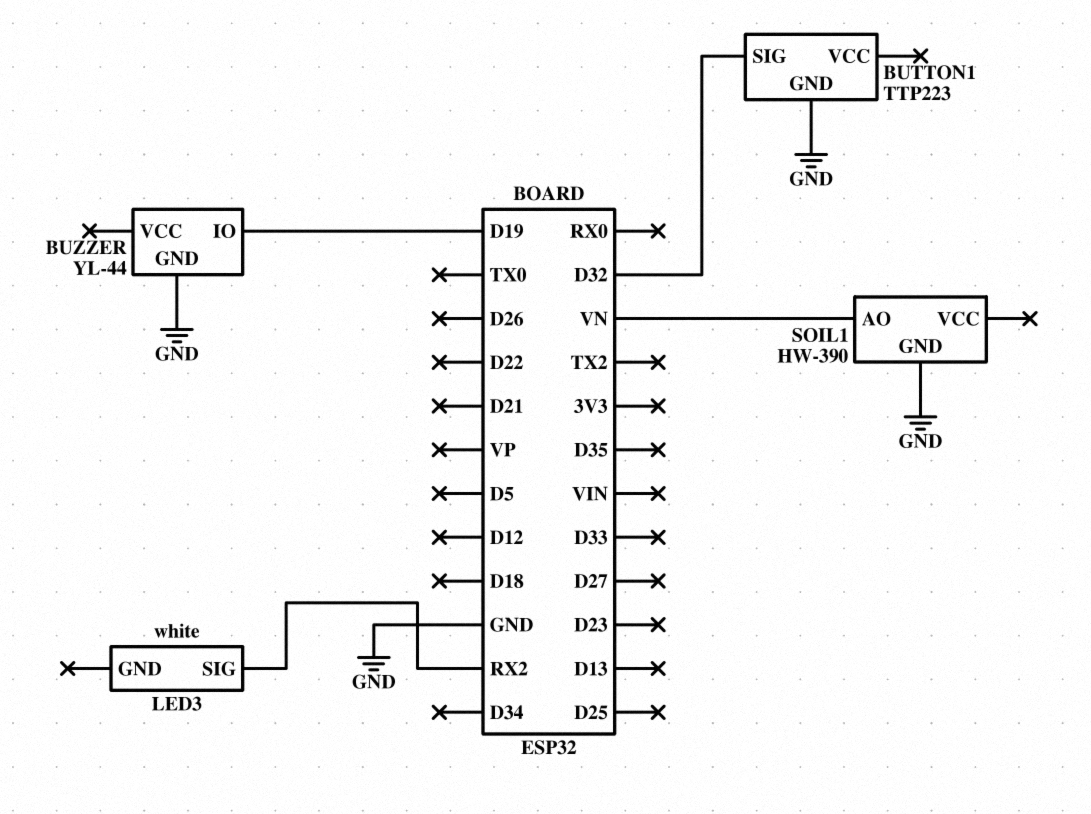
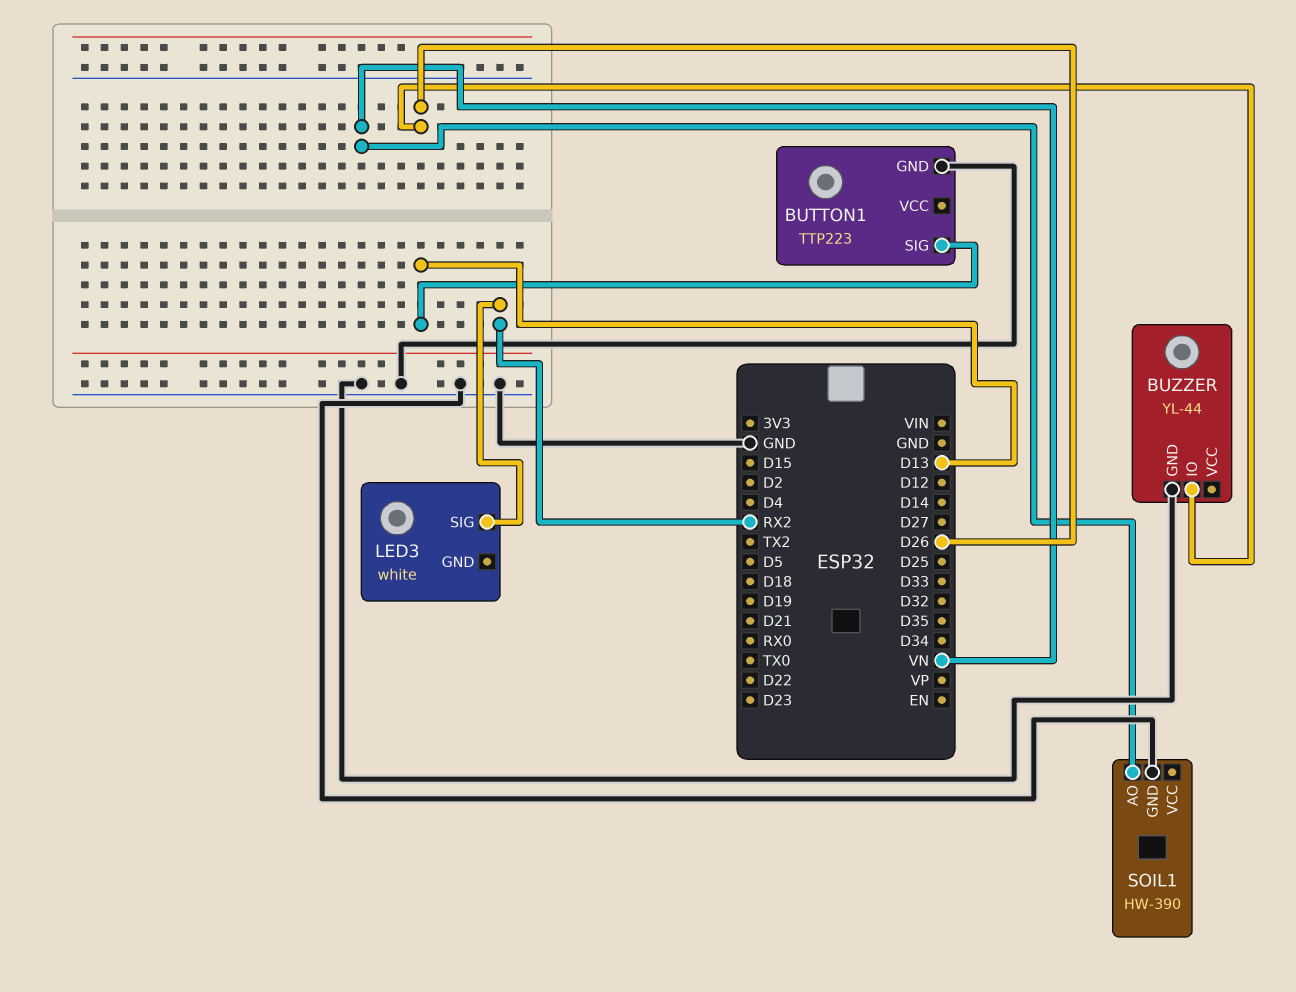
BUTTON1 pin SIG: D32 -> D13
BUZZER pin IO: D19 -> D26

